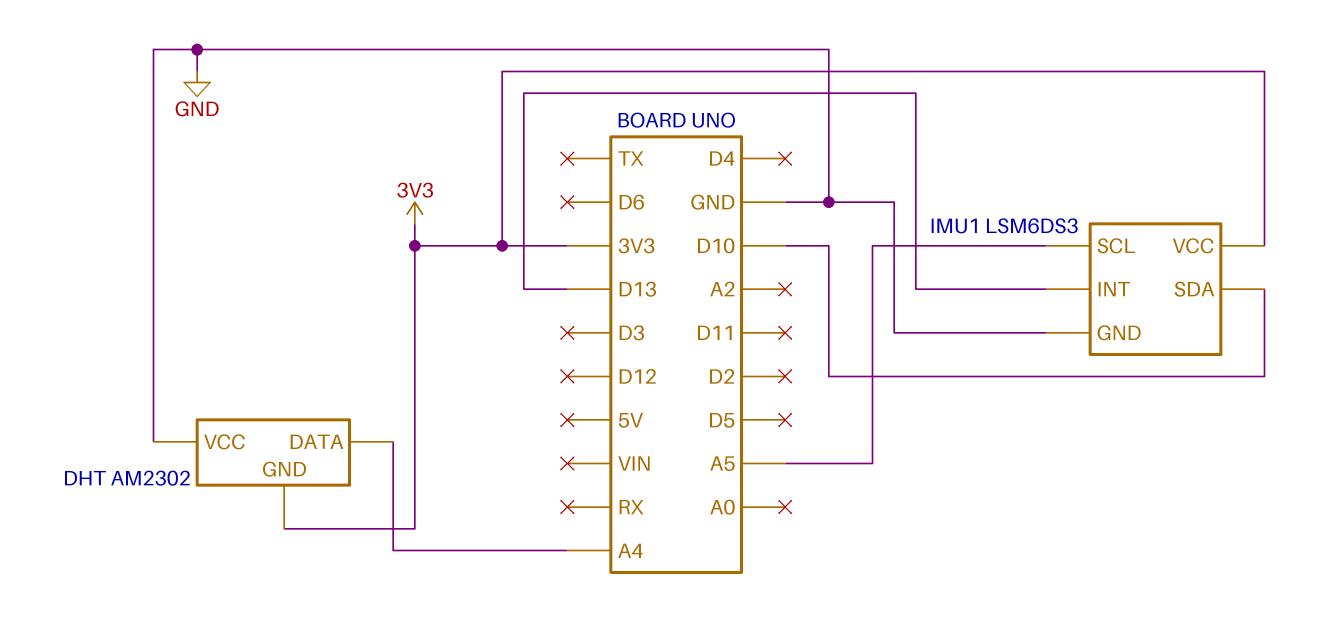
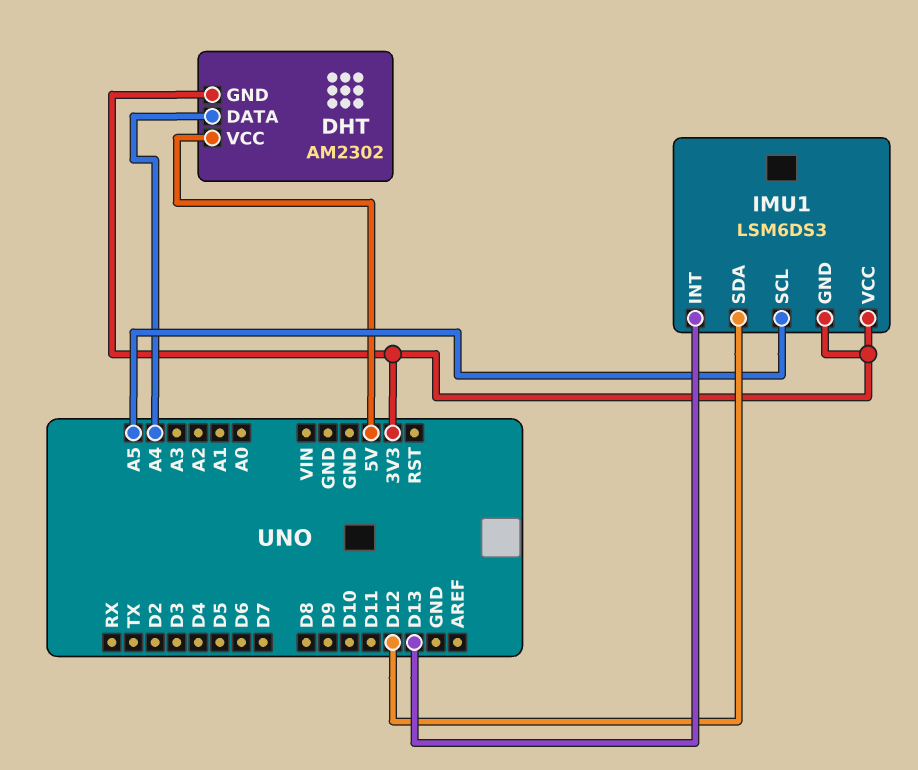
DHT pin VCC: GND -> 5V
IMU1 pin GND: GND -> 3V3
IMU1 pin SDA: D10 -> D12

